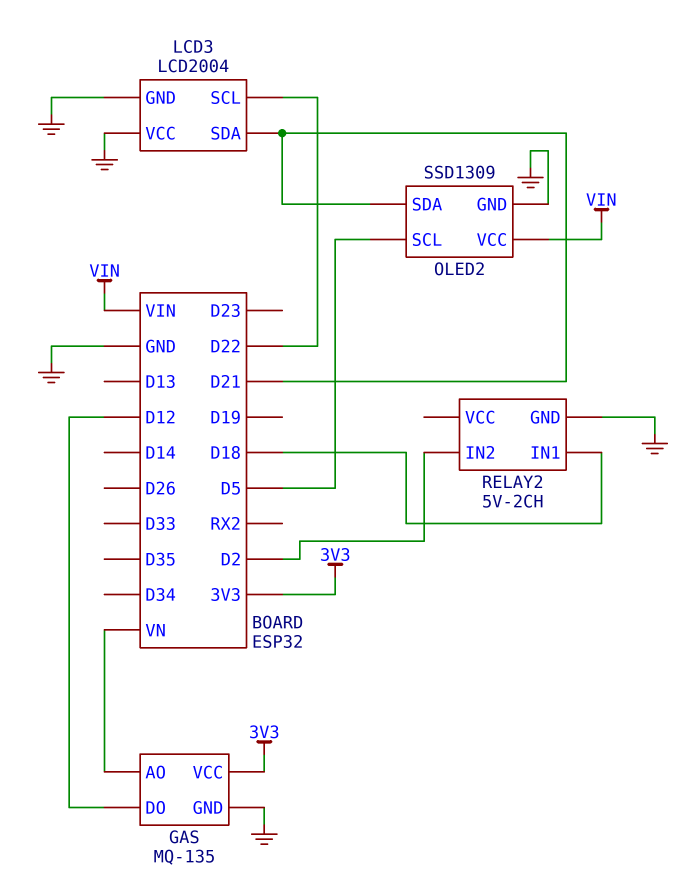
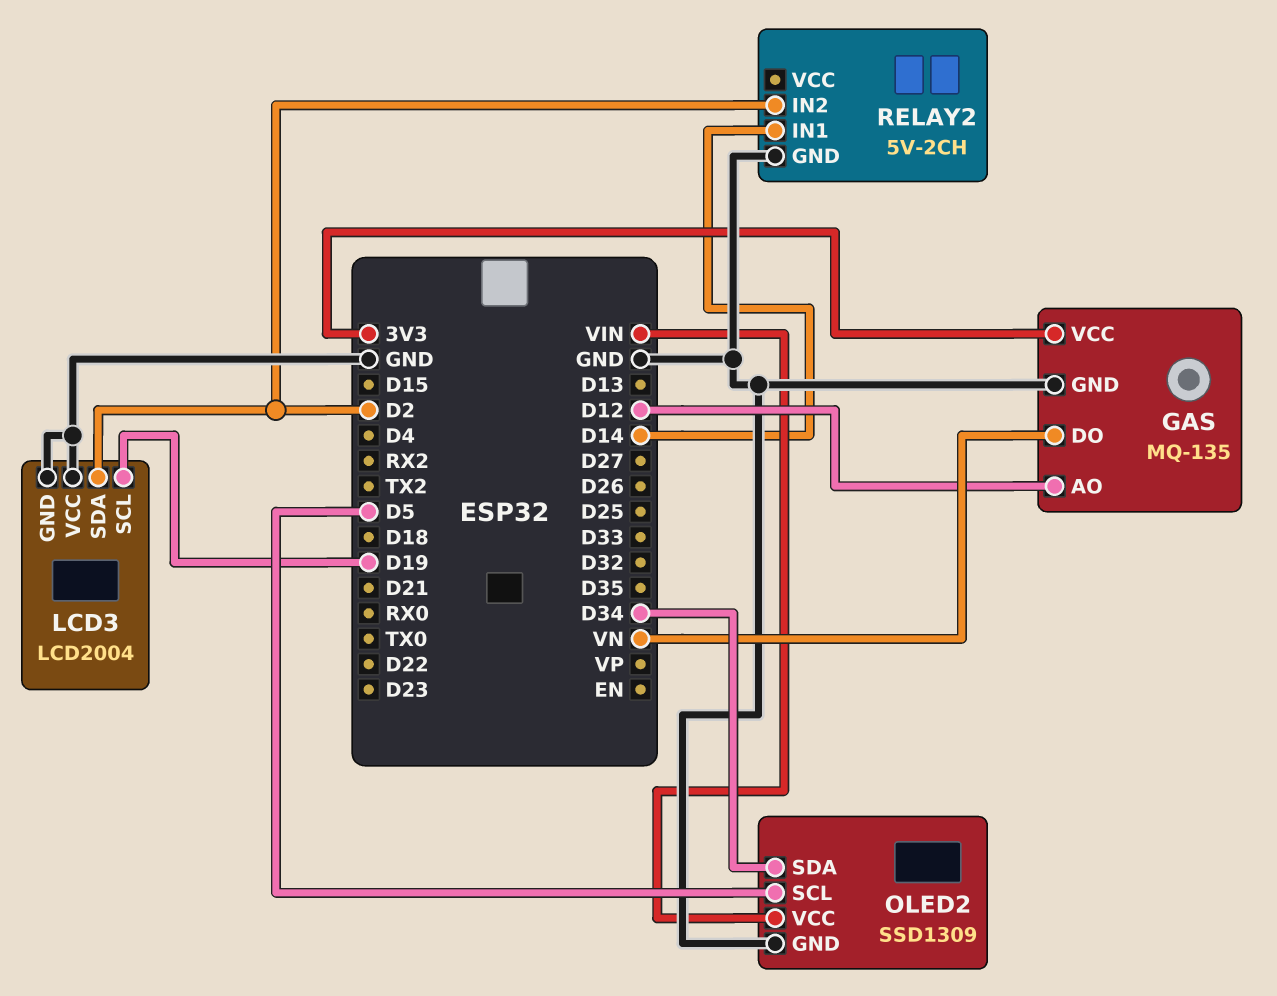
GAS pin AO: VN -> D12
GAS pin DO: D12 -> VN
LCD3 pin SCL: D22 -> D19
LCD3 pin SDA: D21 -> D2
OLED2 pin SDA: D21 -> D34
RELAY2 pin IN1: D18 -> D14

